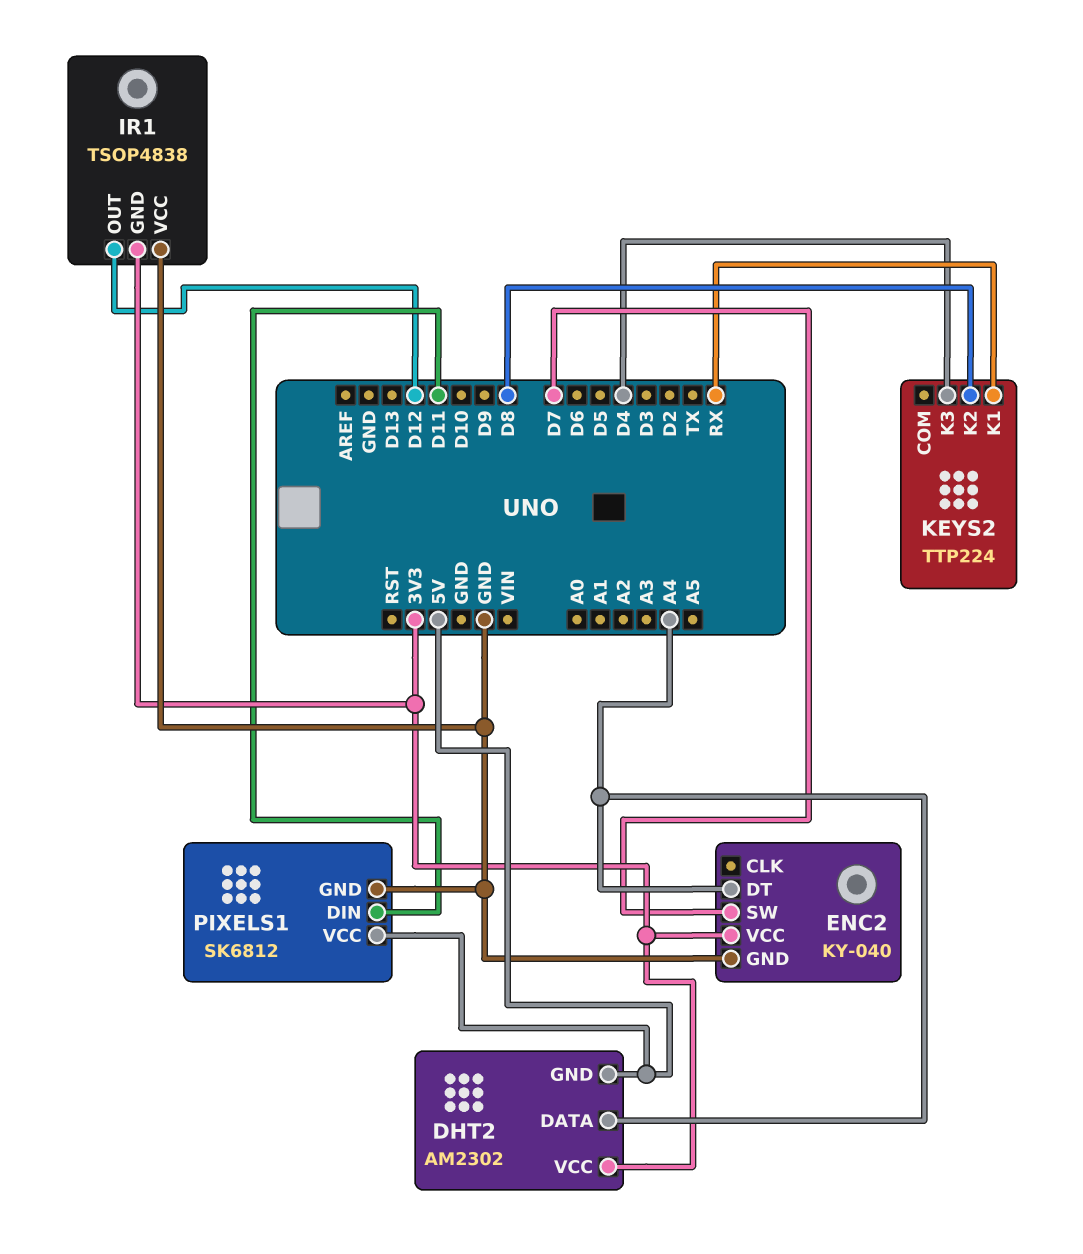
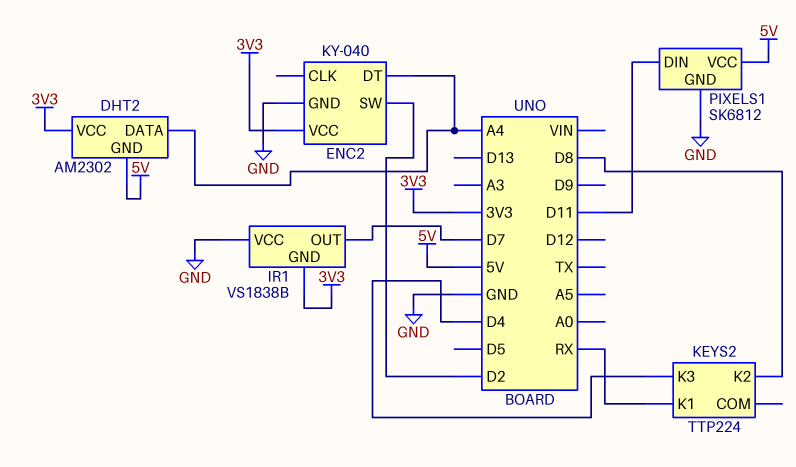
ENC2 pin SW: D7 -> D2
IR1: TSOP4838 -> VS1838B
IR1 pin OUT: D12 -> D7

